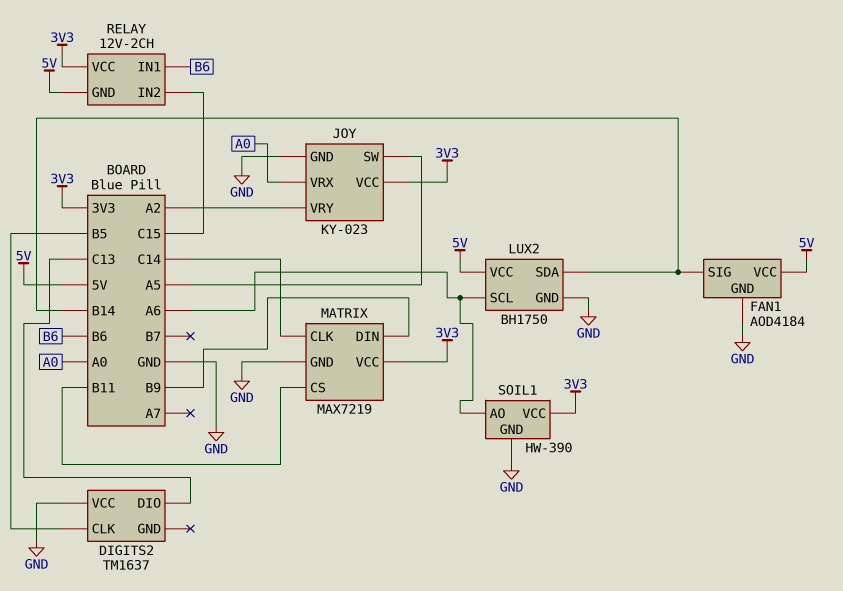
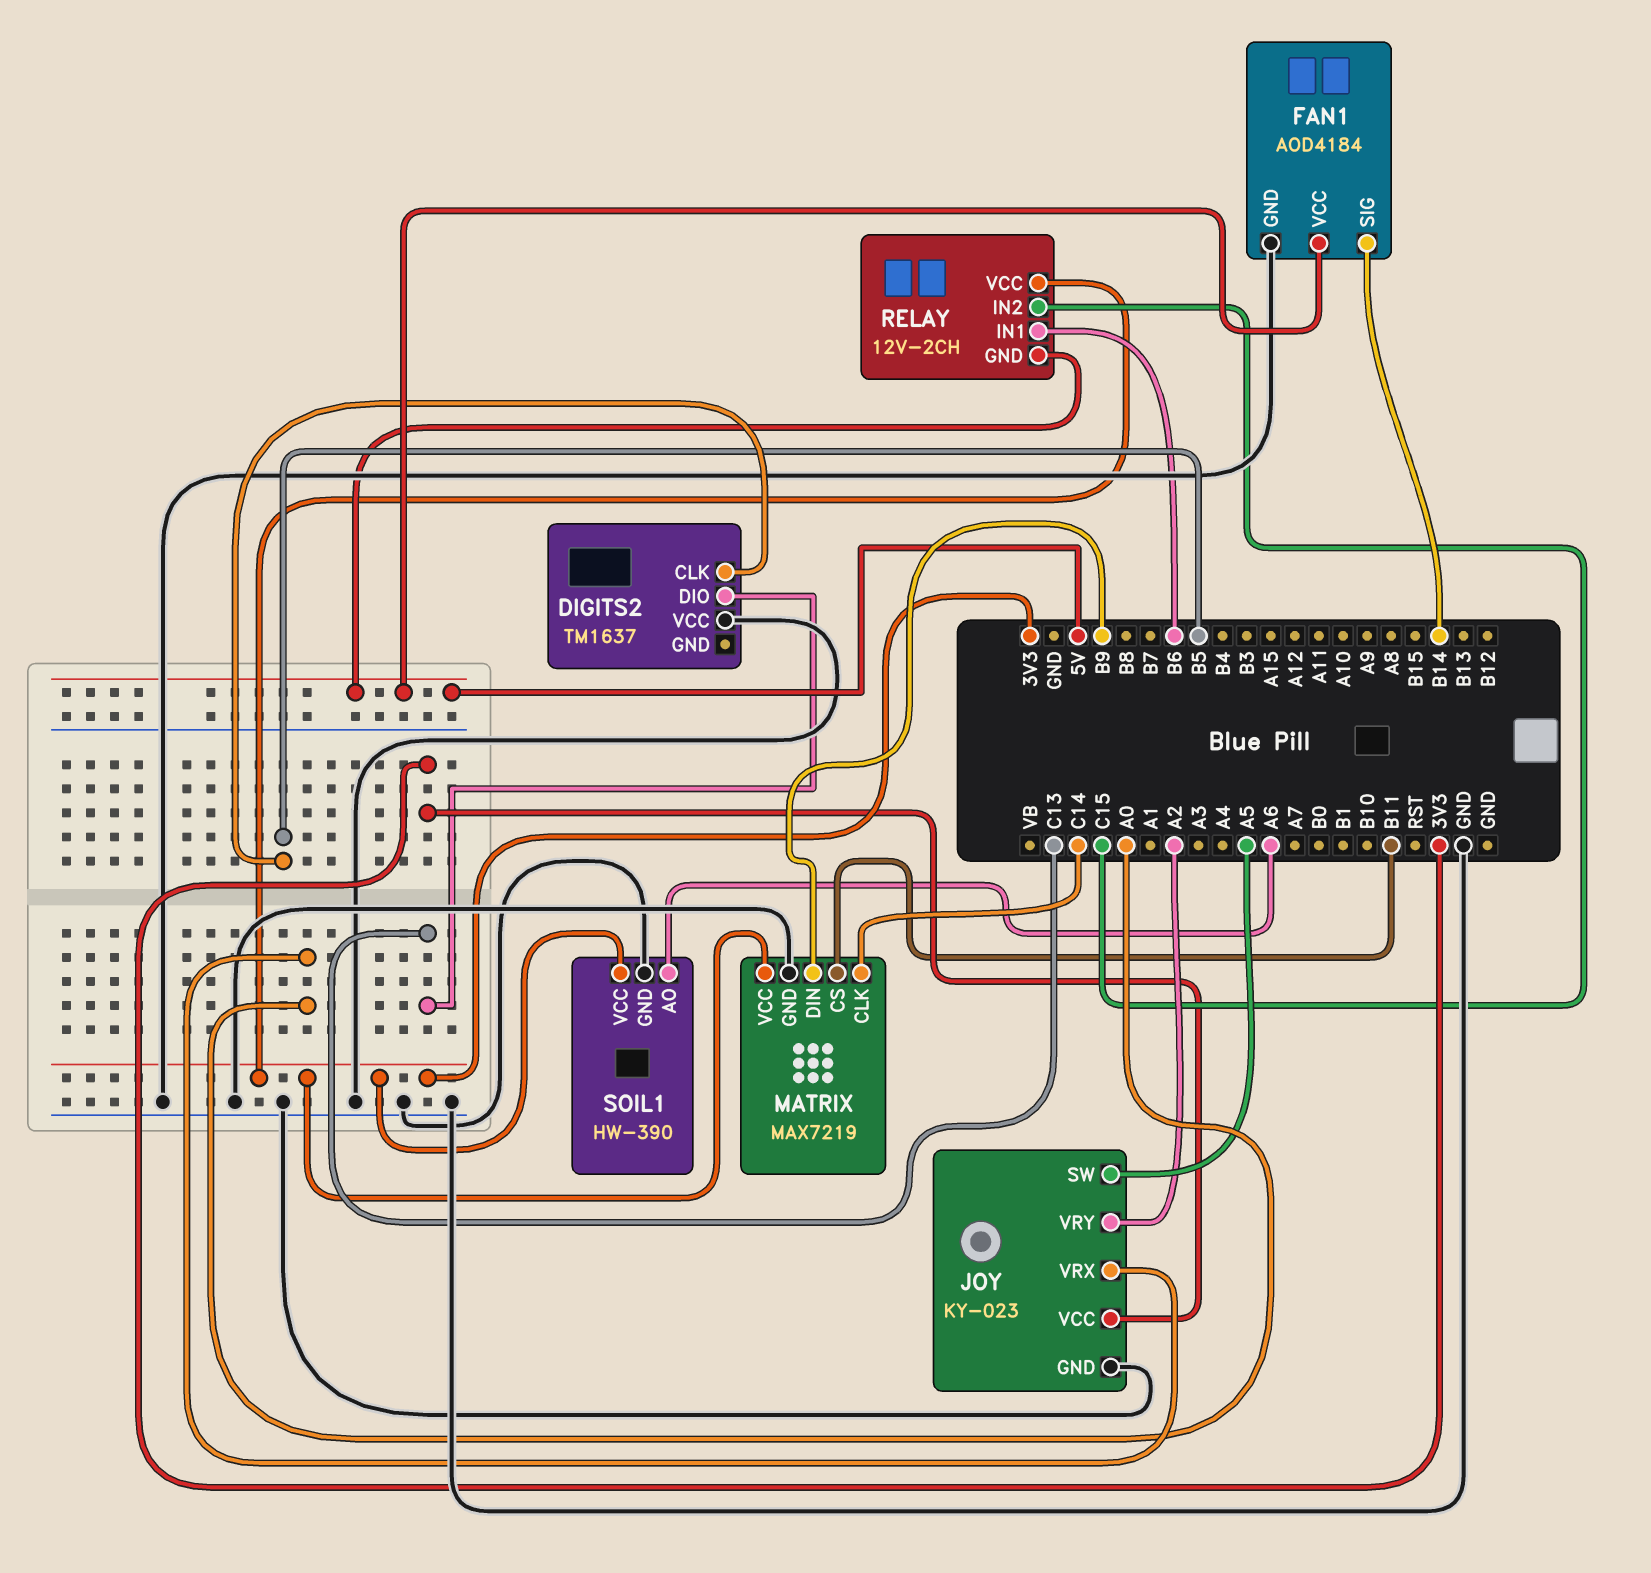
LUX2: BH1750 -> none
LUX2 pin GND: GND -> none
LUX2 pin SCL: A6 -> none
LUX2 pin SDA: B14 -> none
LUX2 pin VCC: 5V -> none

